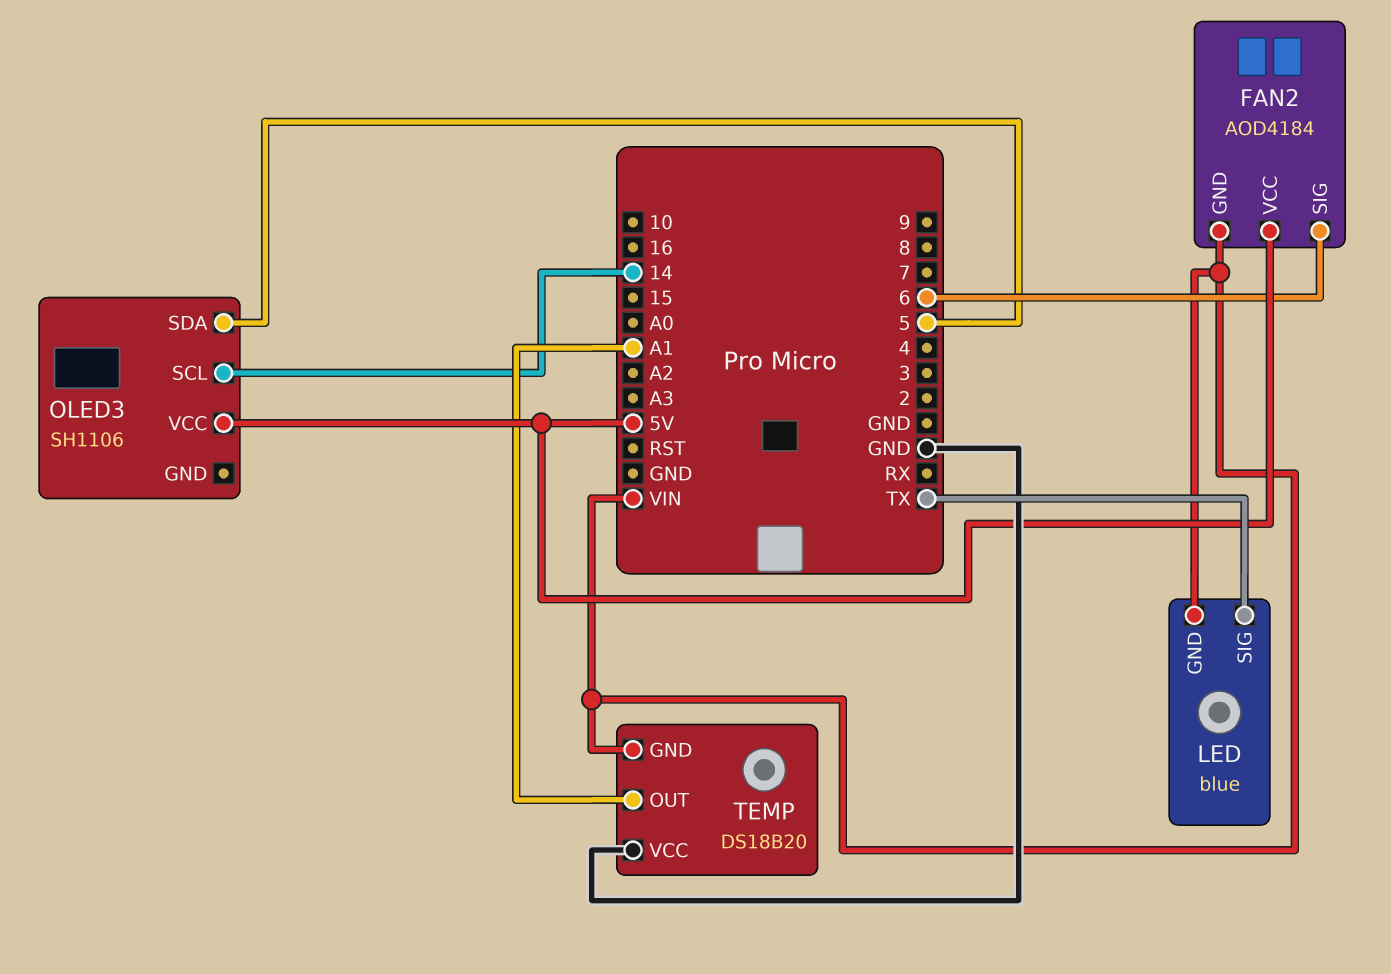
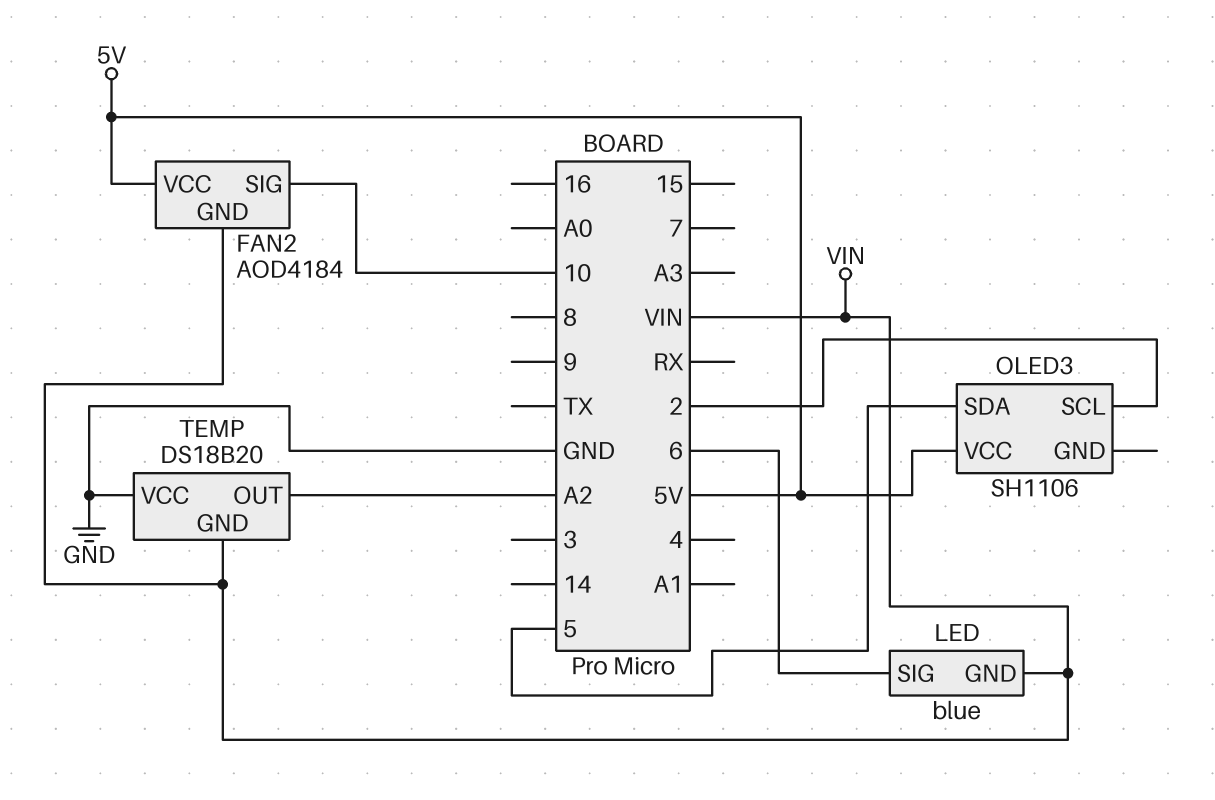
FAN2 pin SIG: 6 -> 10
LED pin SIG: TX -> 6
OLED3 pin SCL: 14 -> 2
TEMP pin OUT: A1 -> A2

